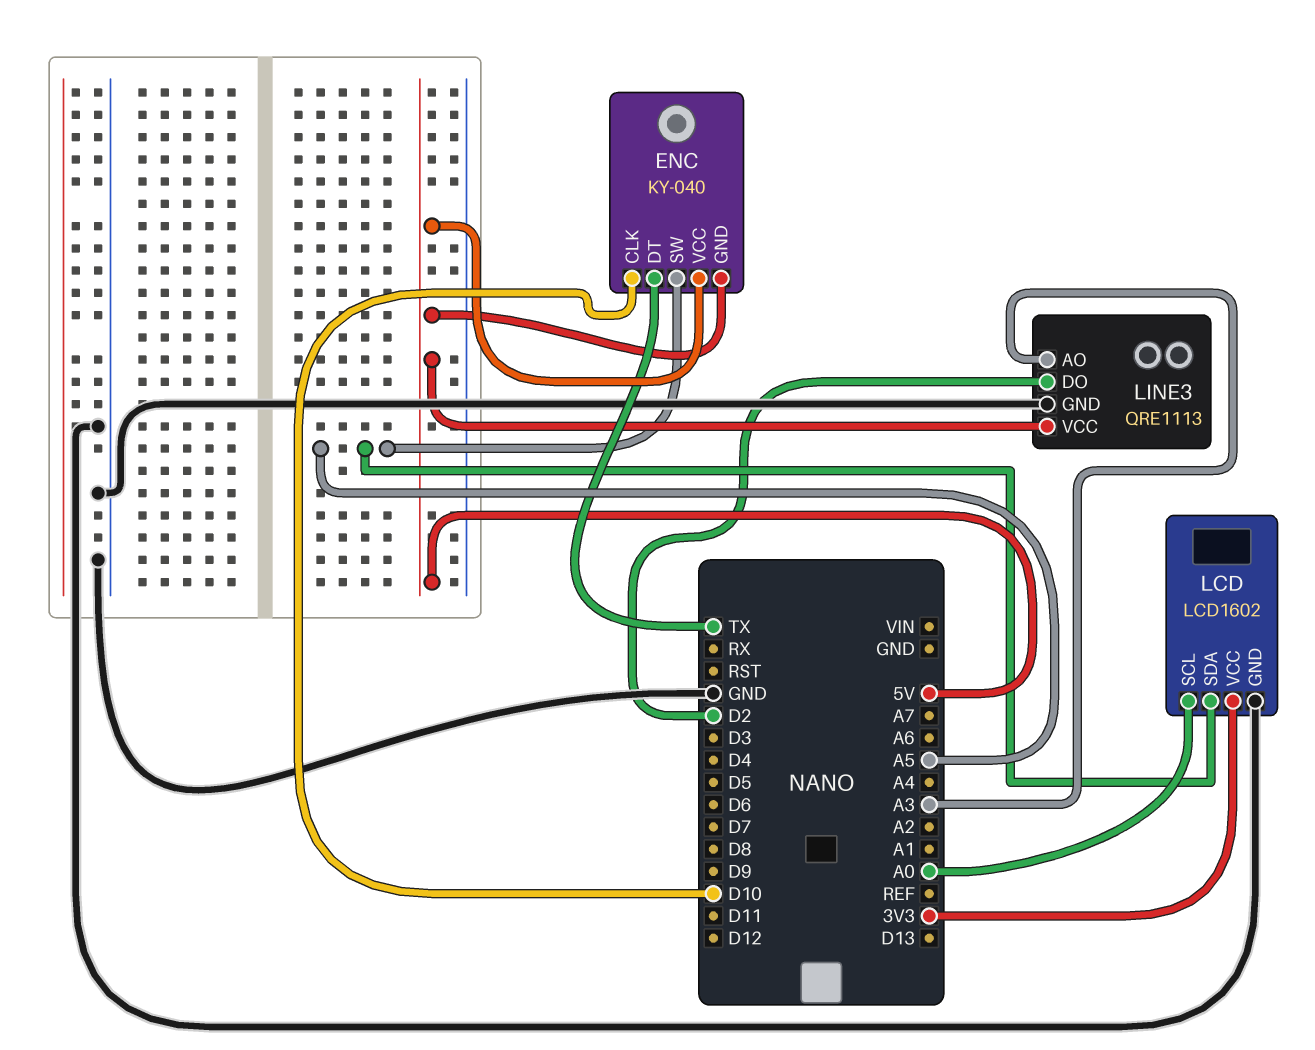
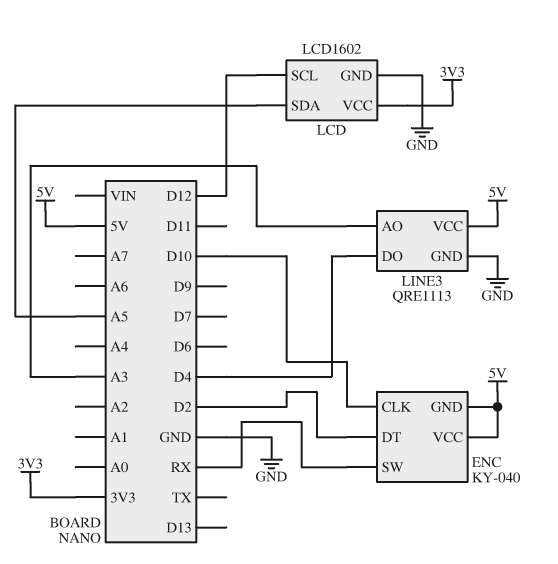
ENC pin DT: TX -> D2
ENC pin SW: A5 -> RX
LCD pin SCL: A0 -> D12
LINE3 pin DO: D2 -> D4

